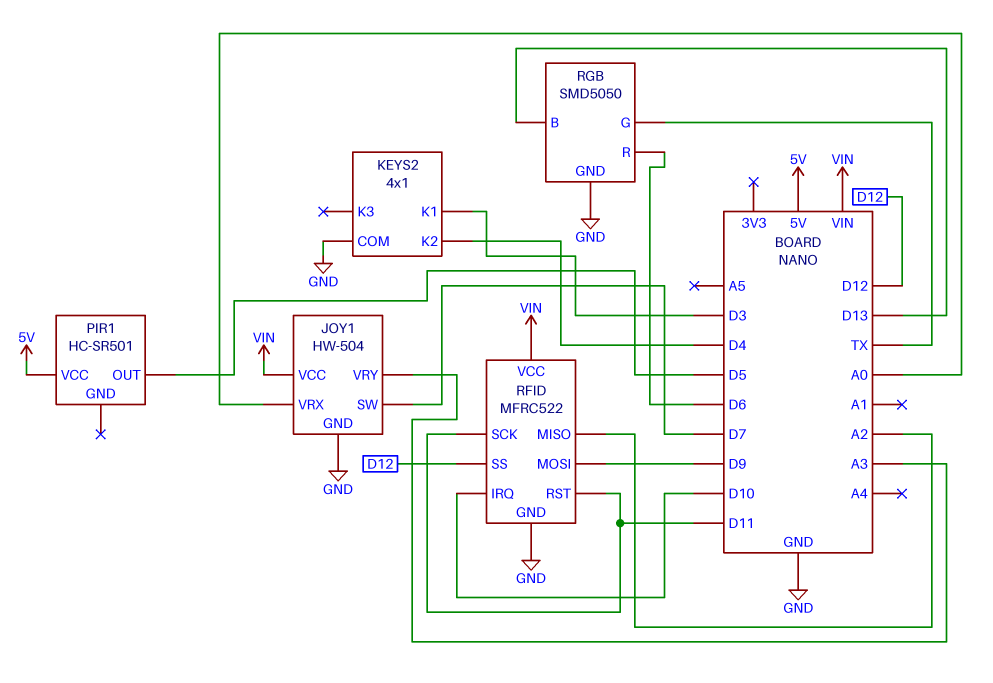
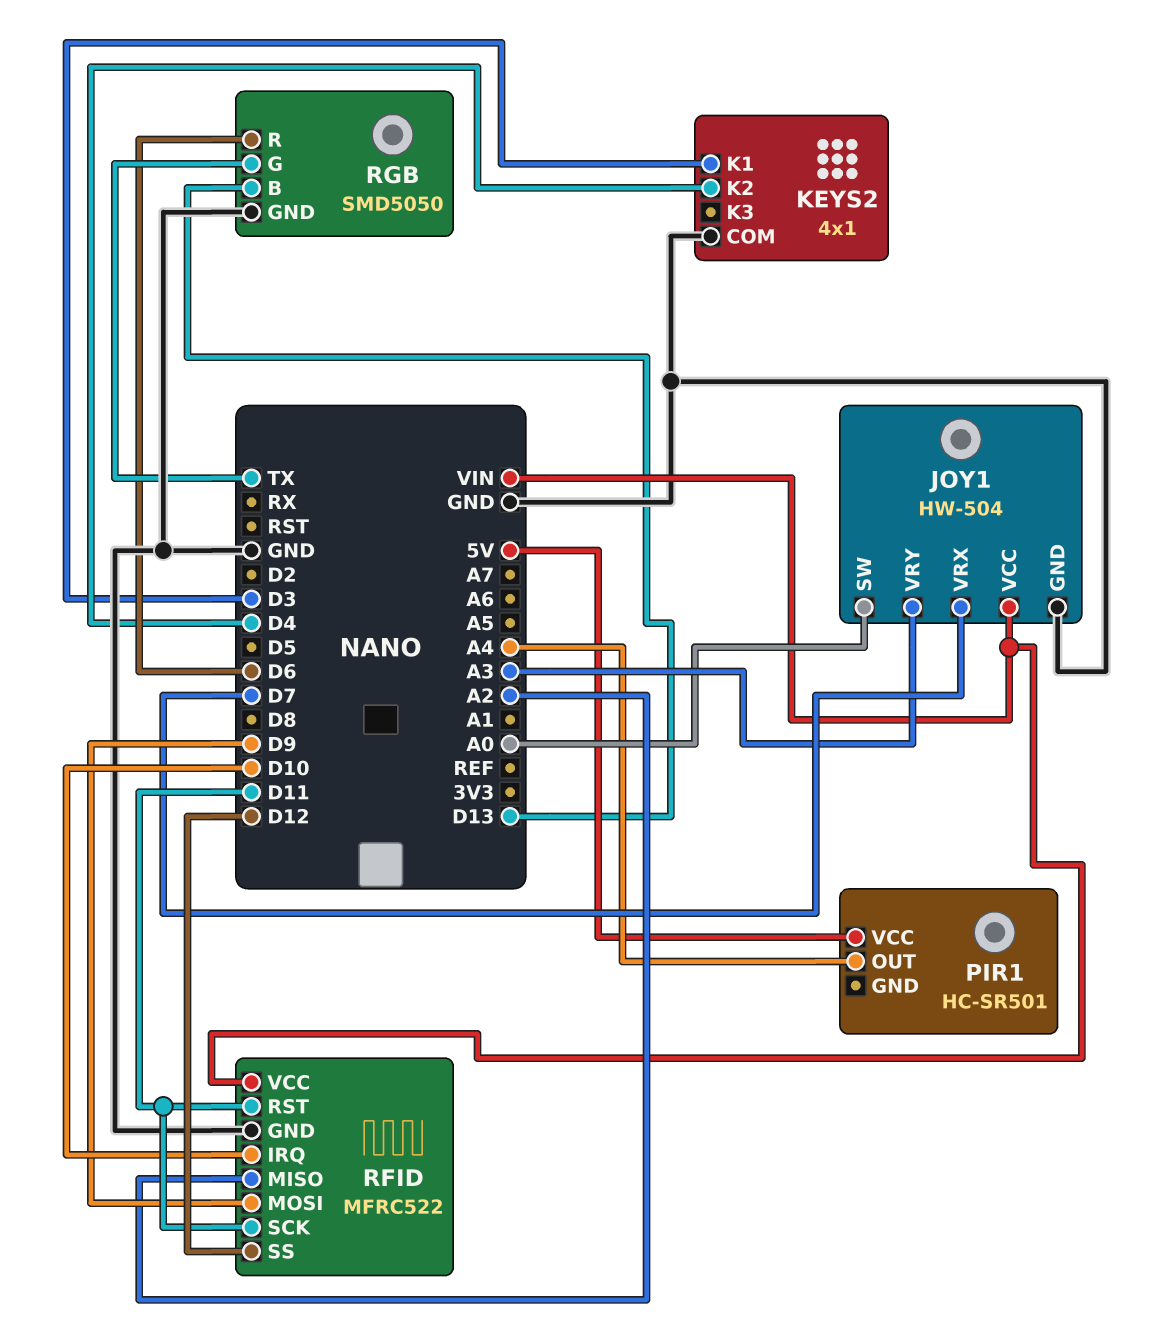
JOY1 pin SW: D7 -> A0
JOY1 pin VRX: A0 -> D7
PIR1 pin OUT: D5 -> A4

